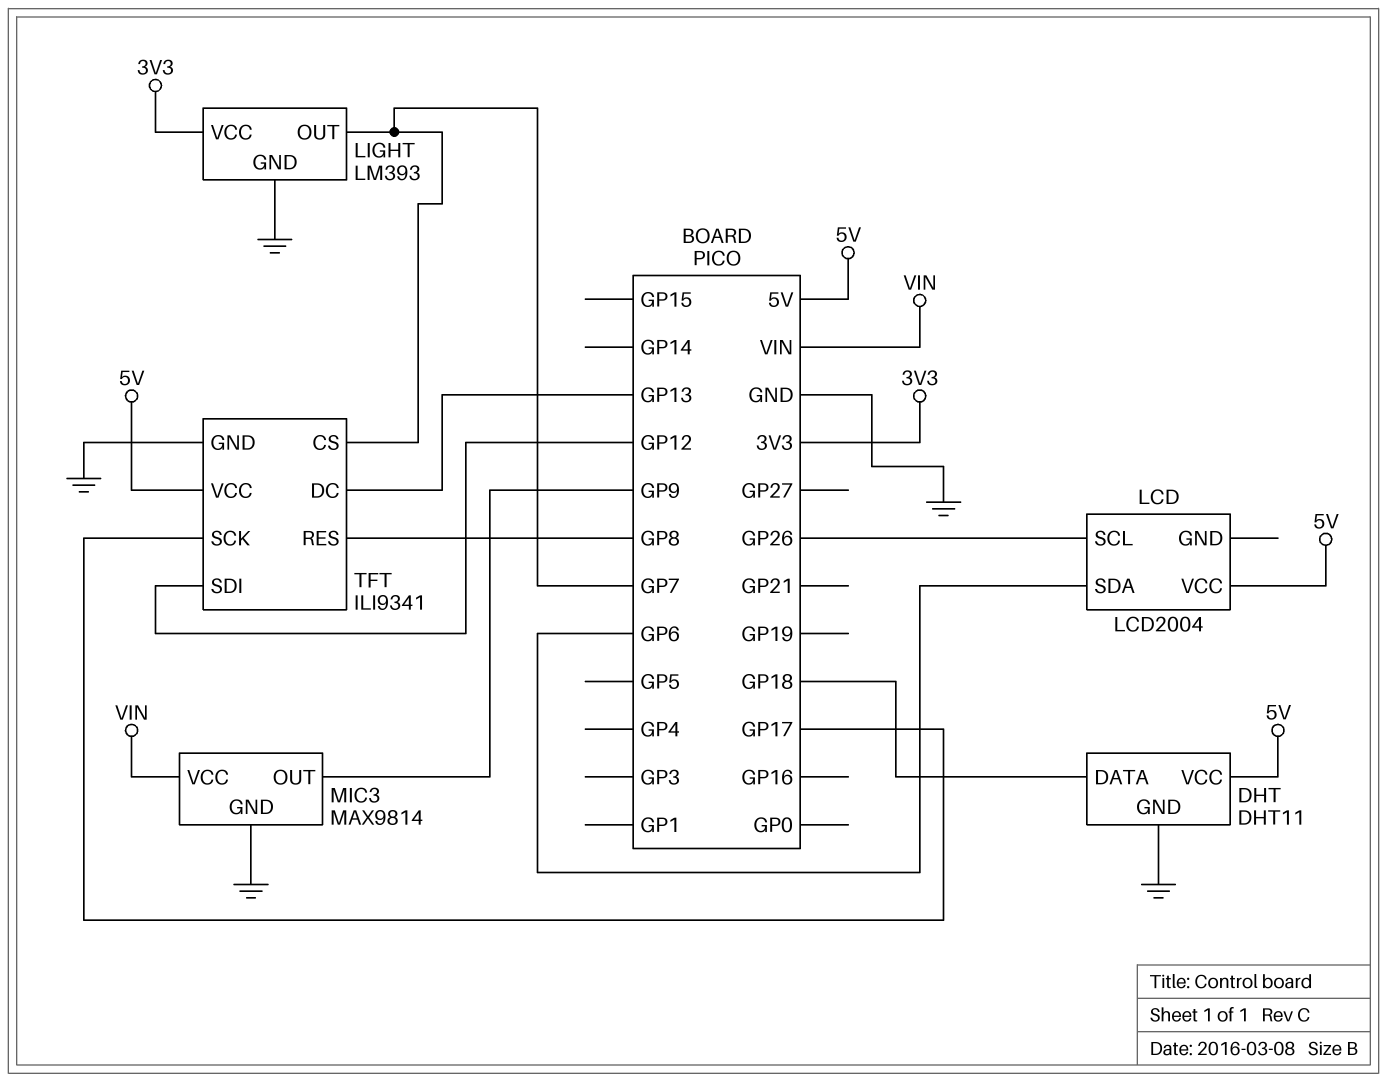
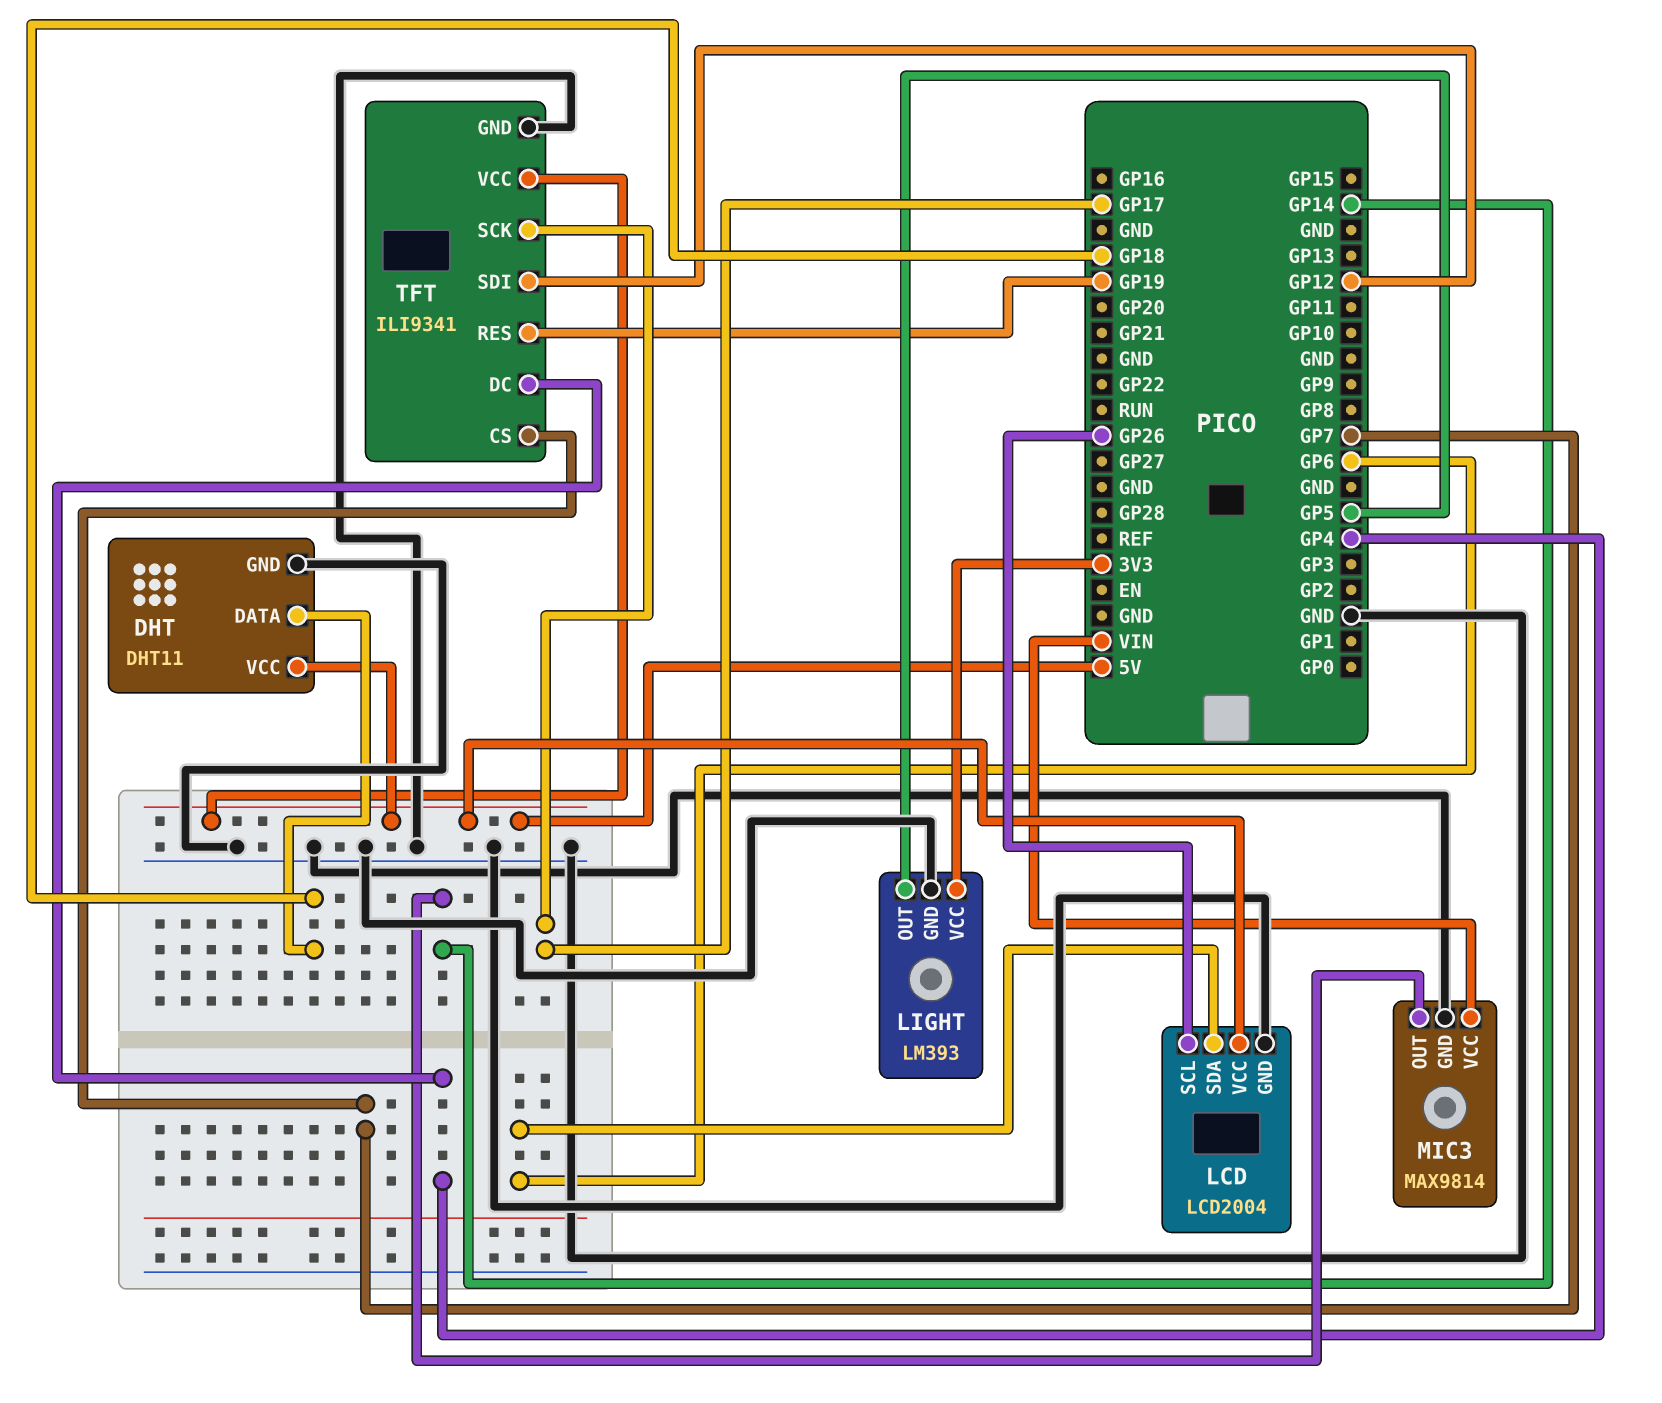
LCD pin GND: none -> GND
LIGHT pin OUT: GP7 -> GP5
MIC3 pin OUT: GP9 -> GP14
TFT pin DC: GP13 -> GP4
TFT pin RES: GP8 -> GP19

